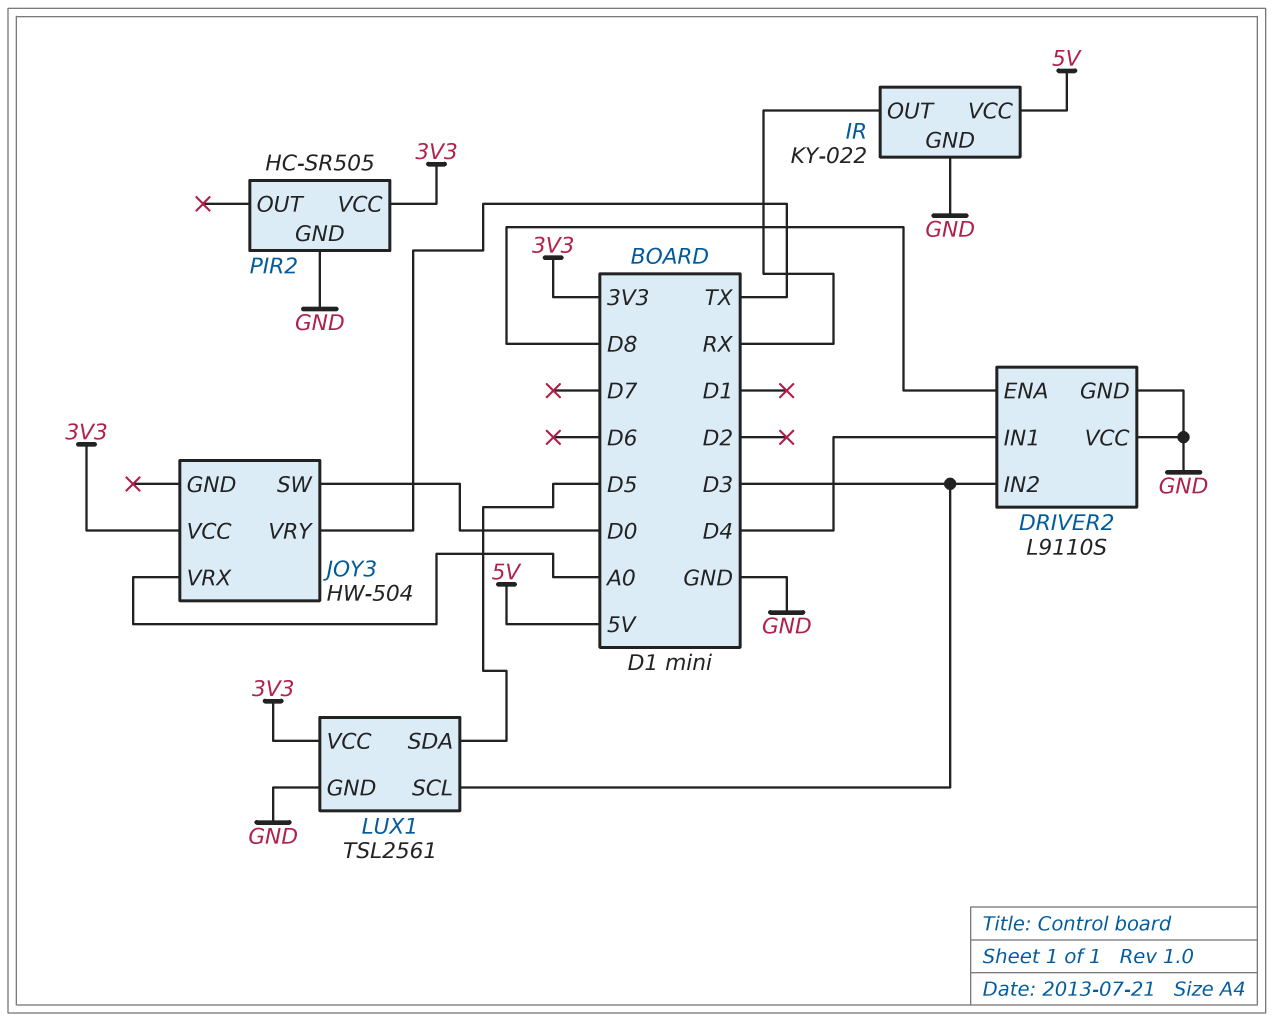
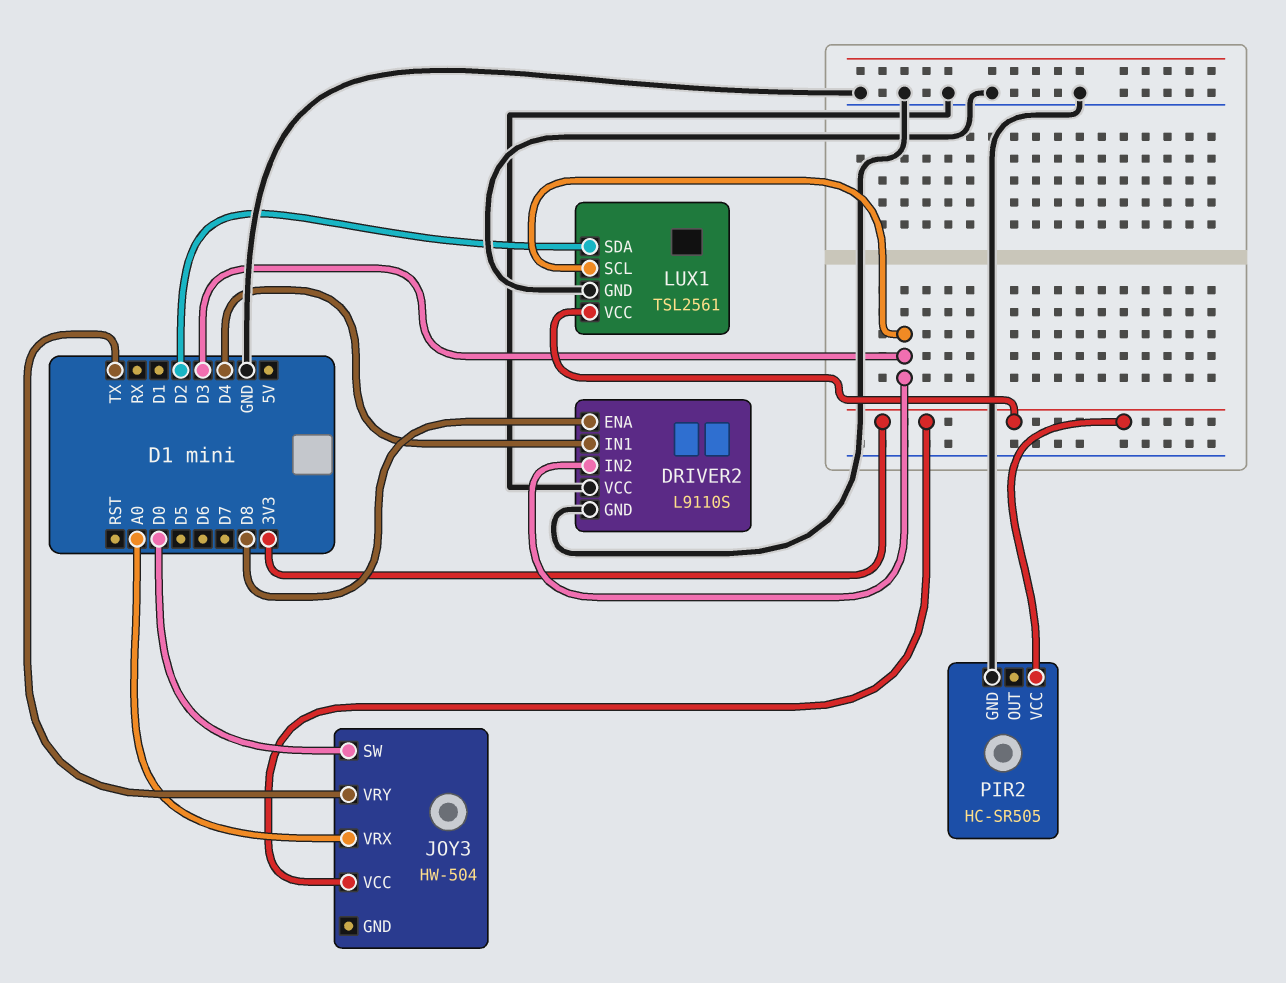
IR: KY-022 -> none
IR pin GND: GND -> none
IR pin OUT: RX -> none
IR pin VCC: 5V -> none
LUX1 pin SDA: D5 -> D2

